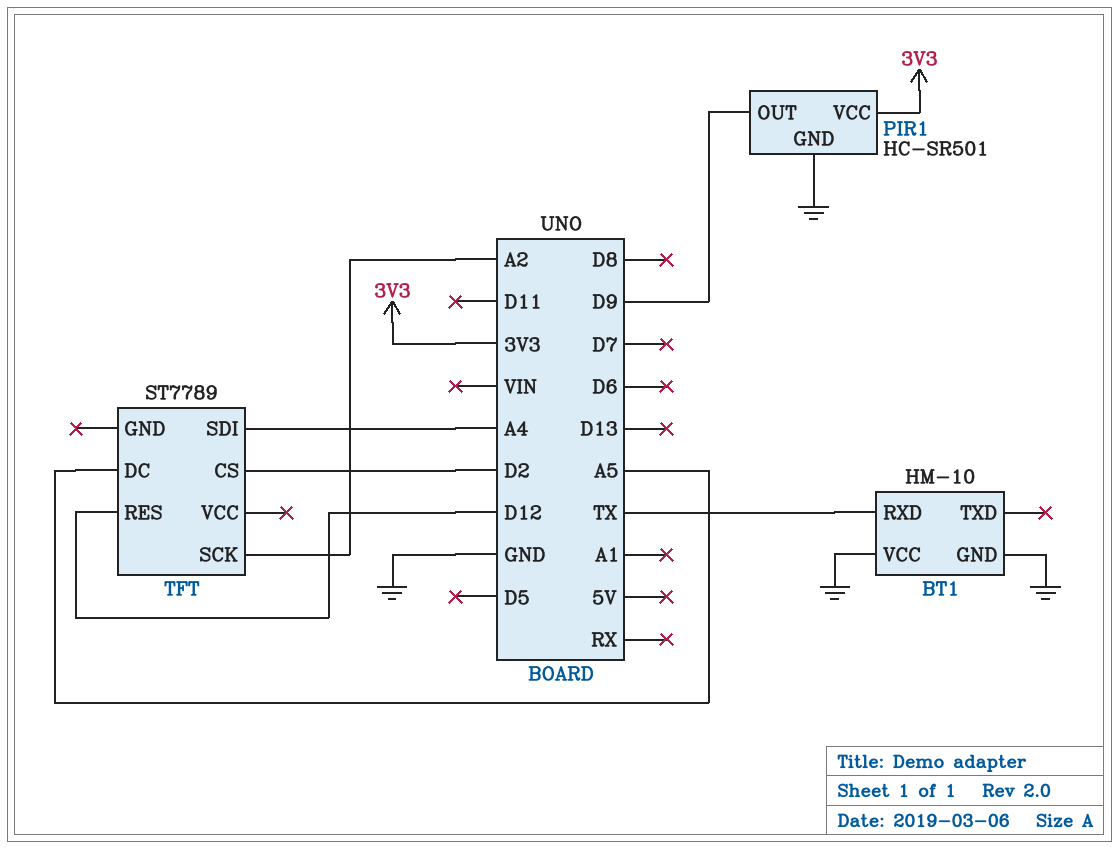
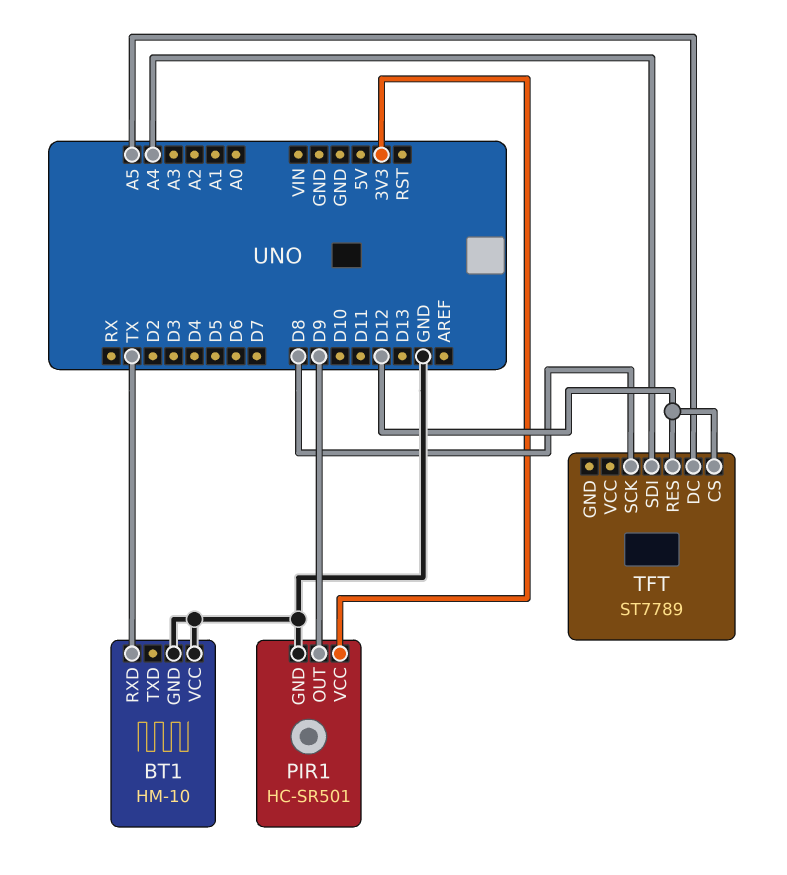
TFT pin CS: D2 -> D12
TFT pin SCK: A2 -> D8

